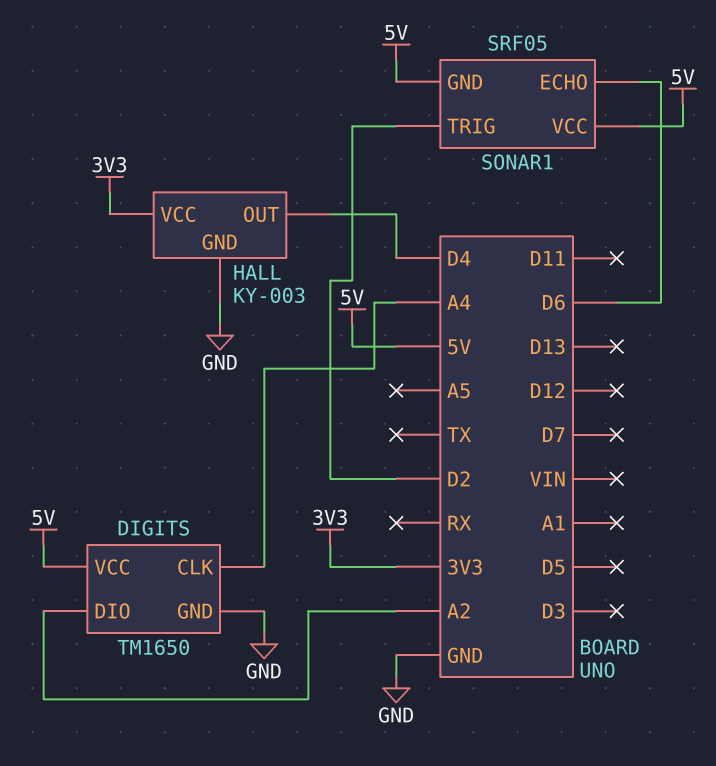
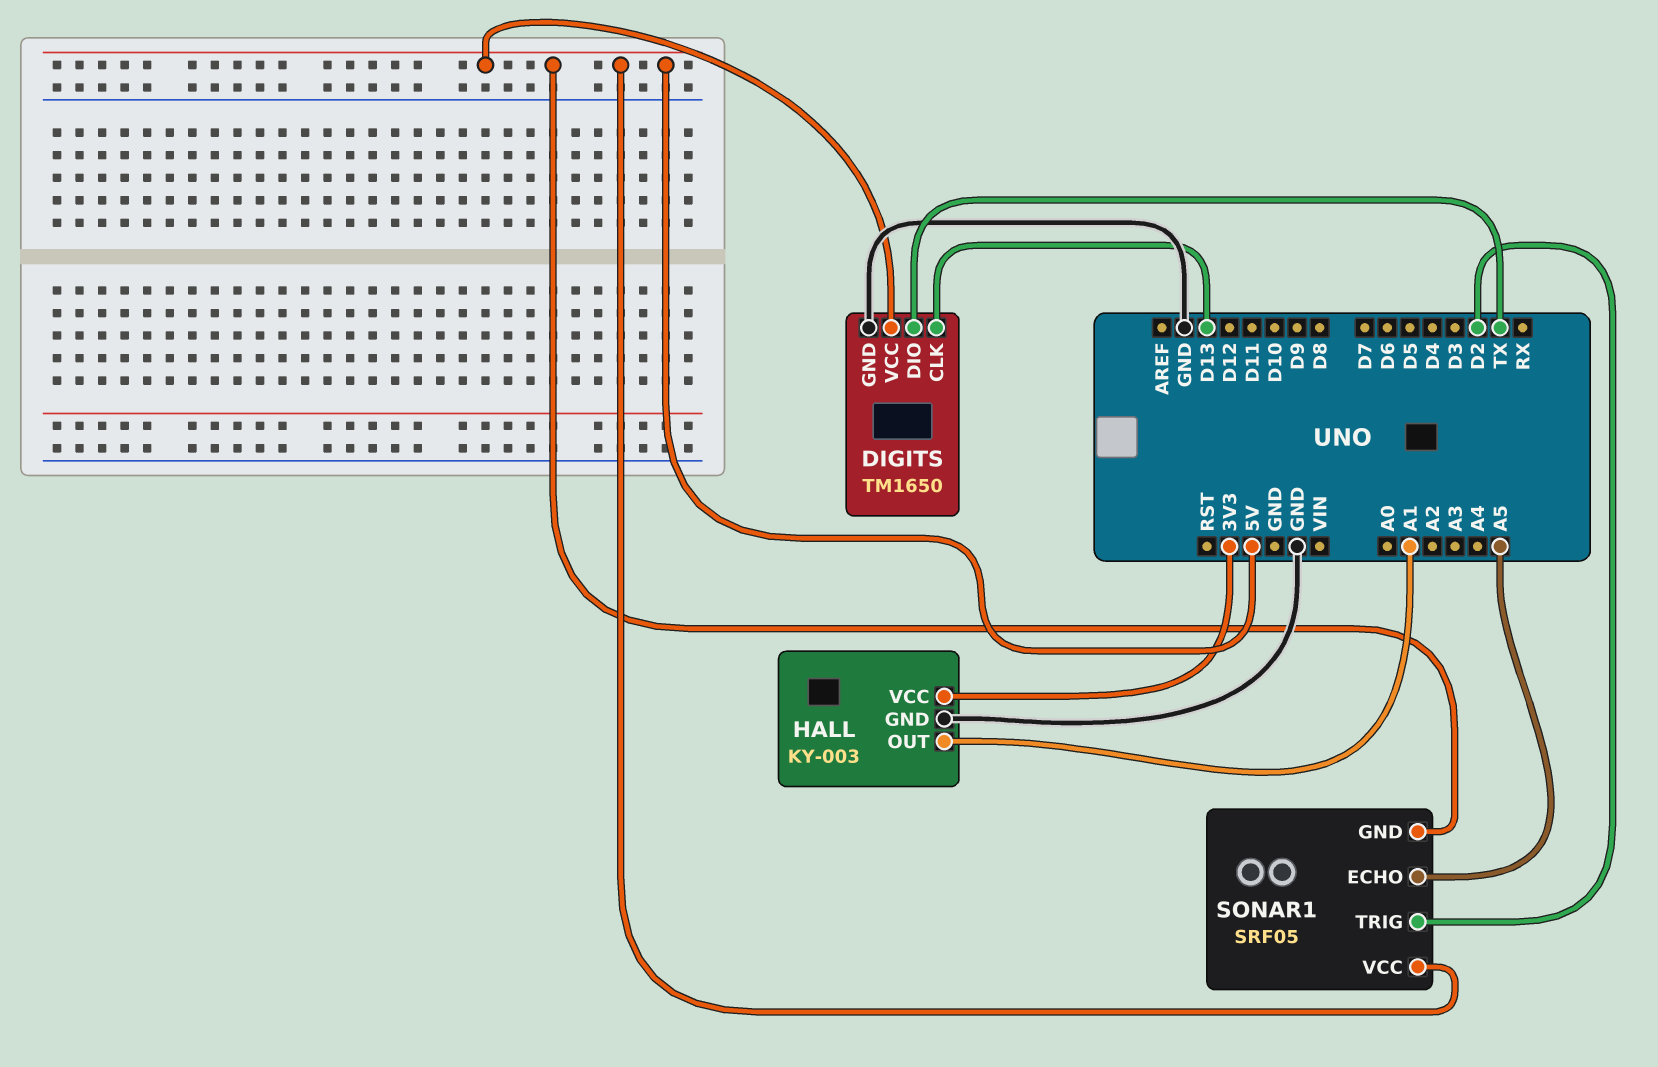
DIGITS pin CLK: A4 -> D13
DIGITS pin DIO: A2 -> TX
HALL pin OUT: D4 -> A1
SONAR1 pin ECHO: D6 -> A5

